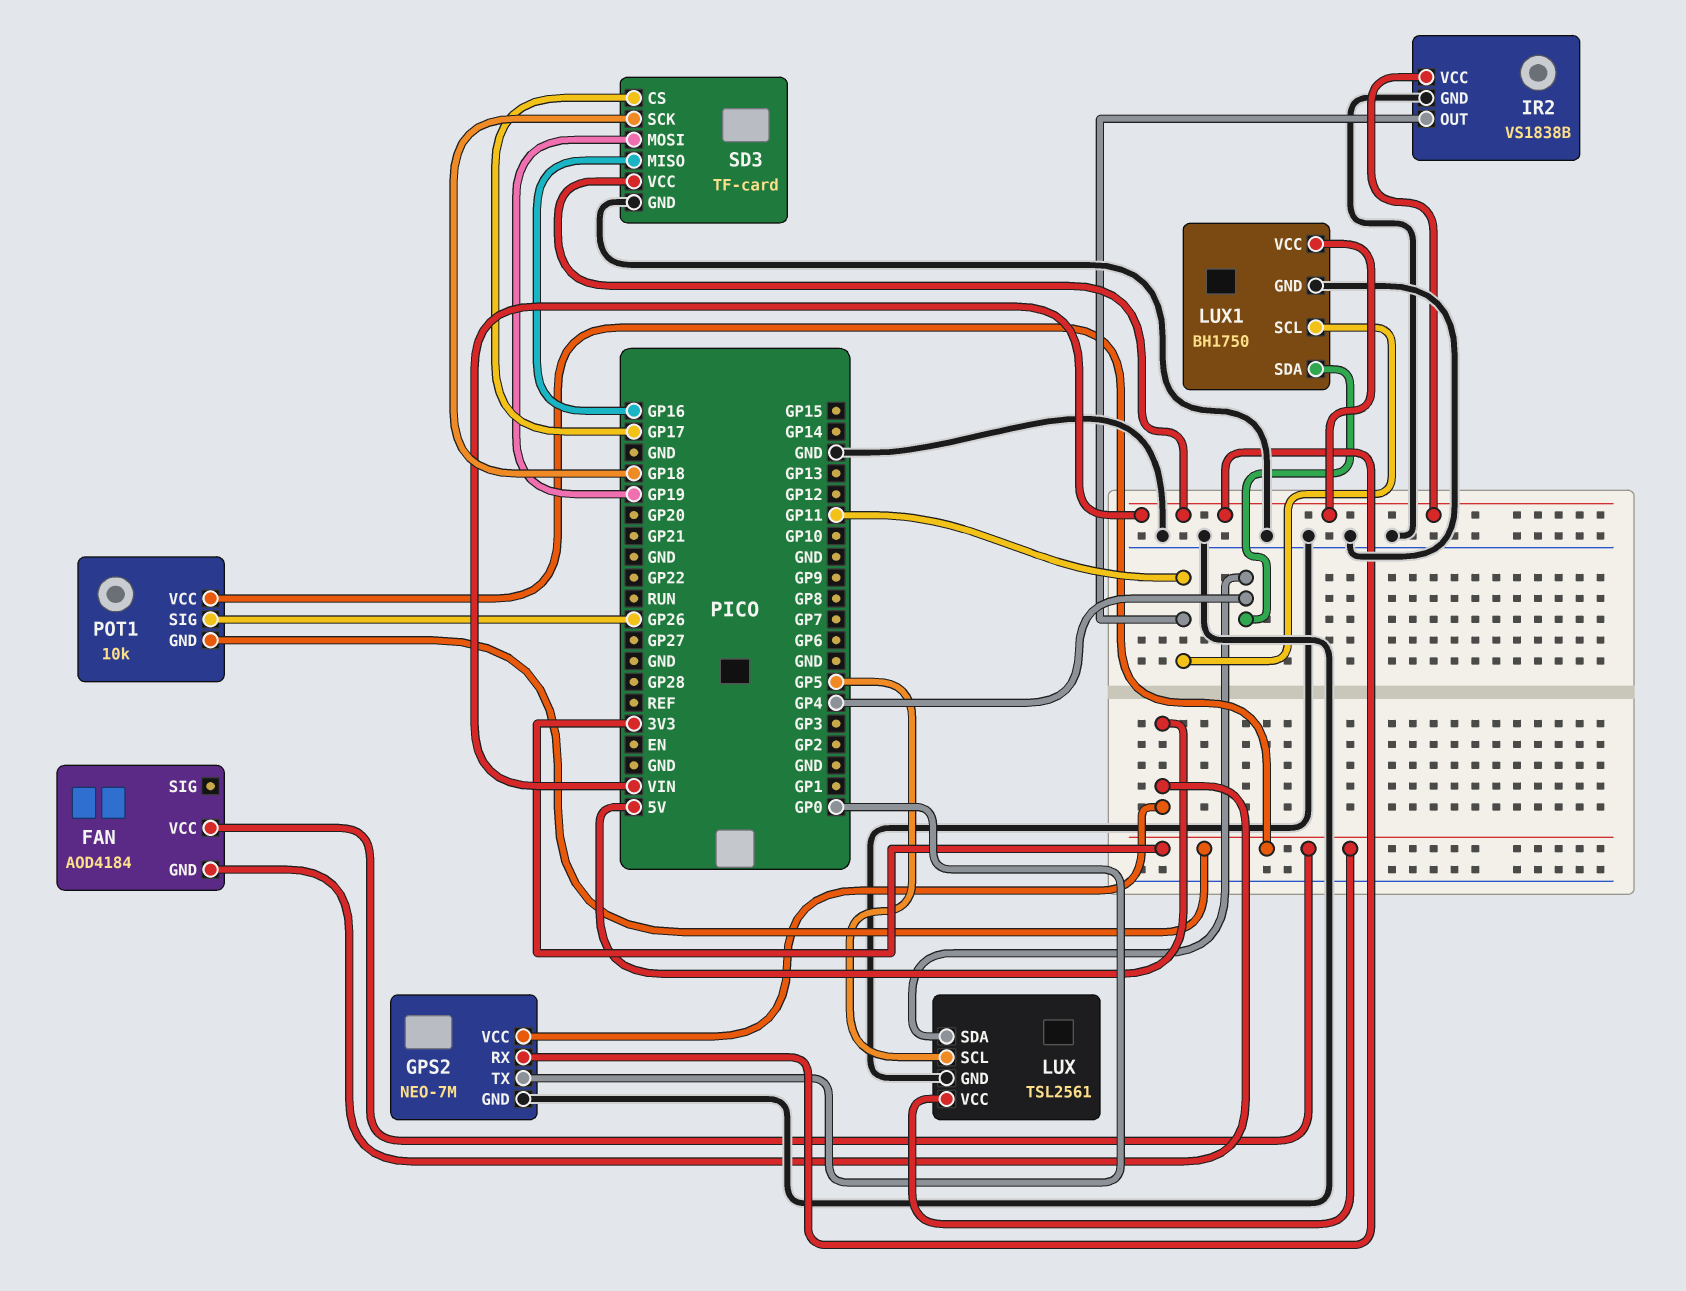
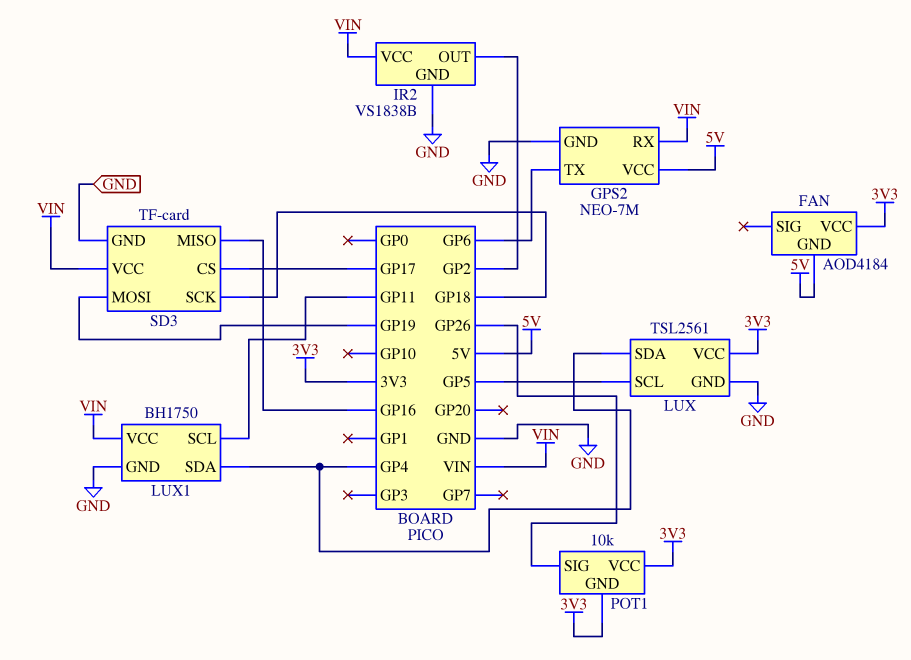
GPS2 pin TX: GP0 -> GP6
IR2 pin OUT: GP11 -> GP2

